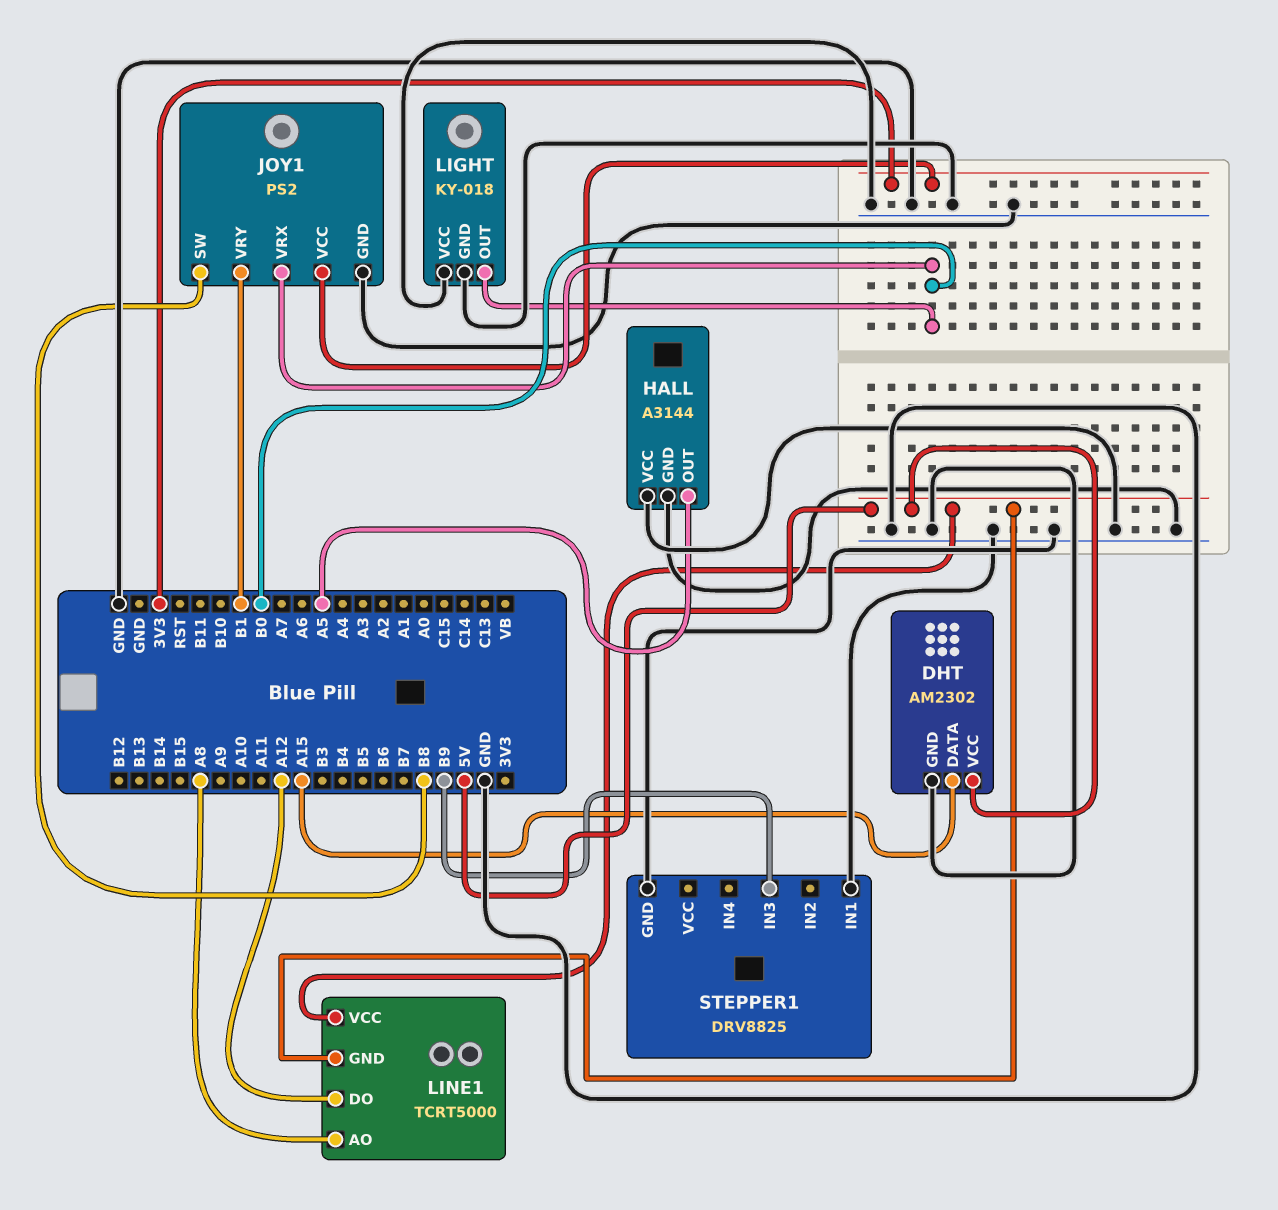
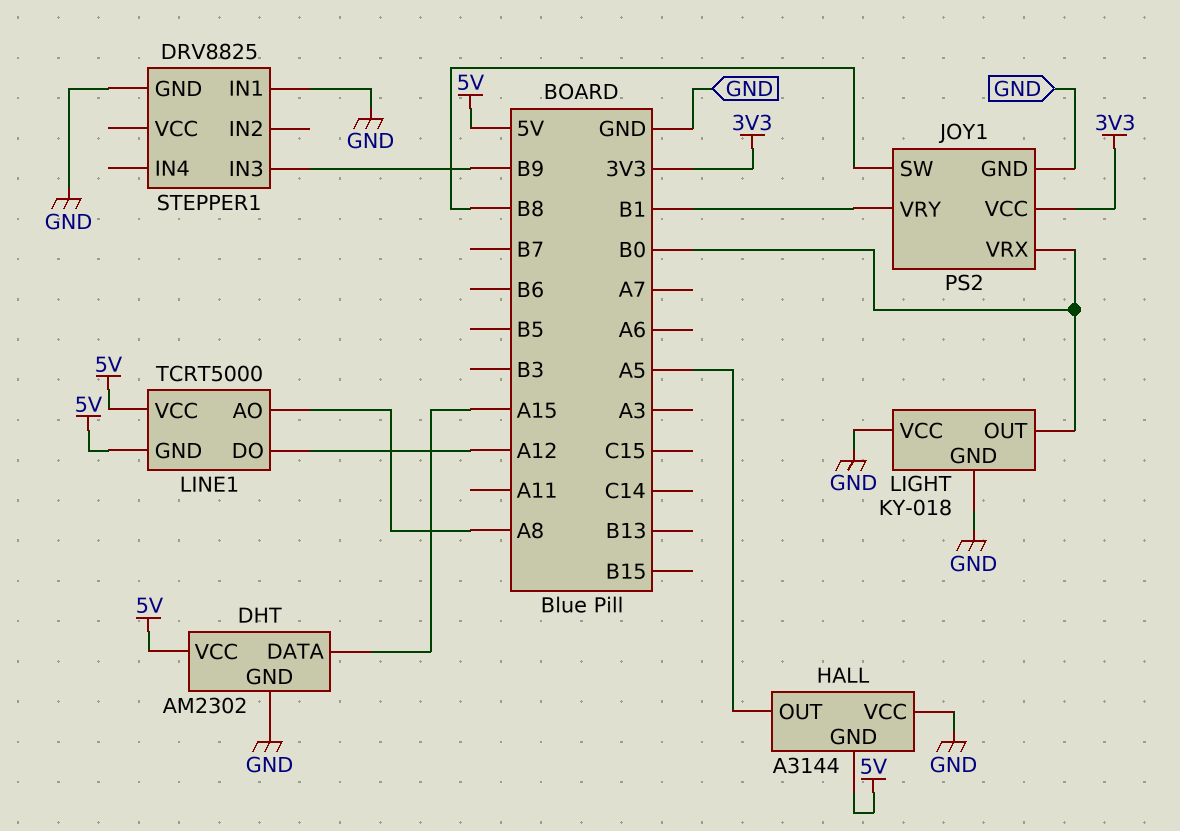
HALL pin GND: GND -> 5V

